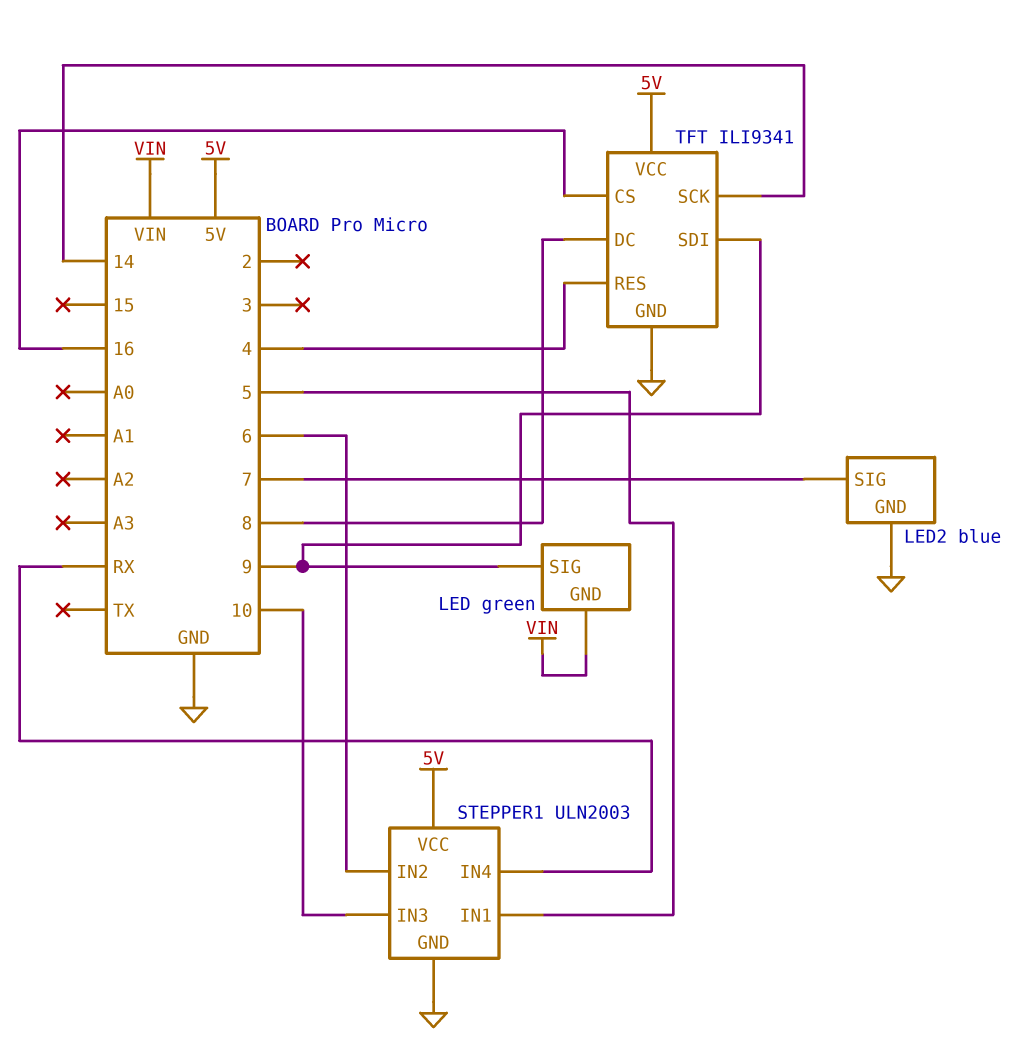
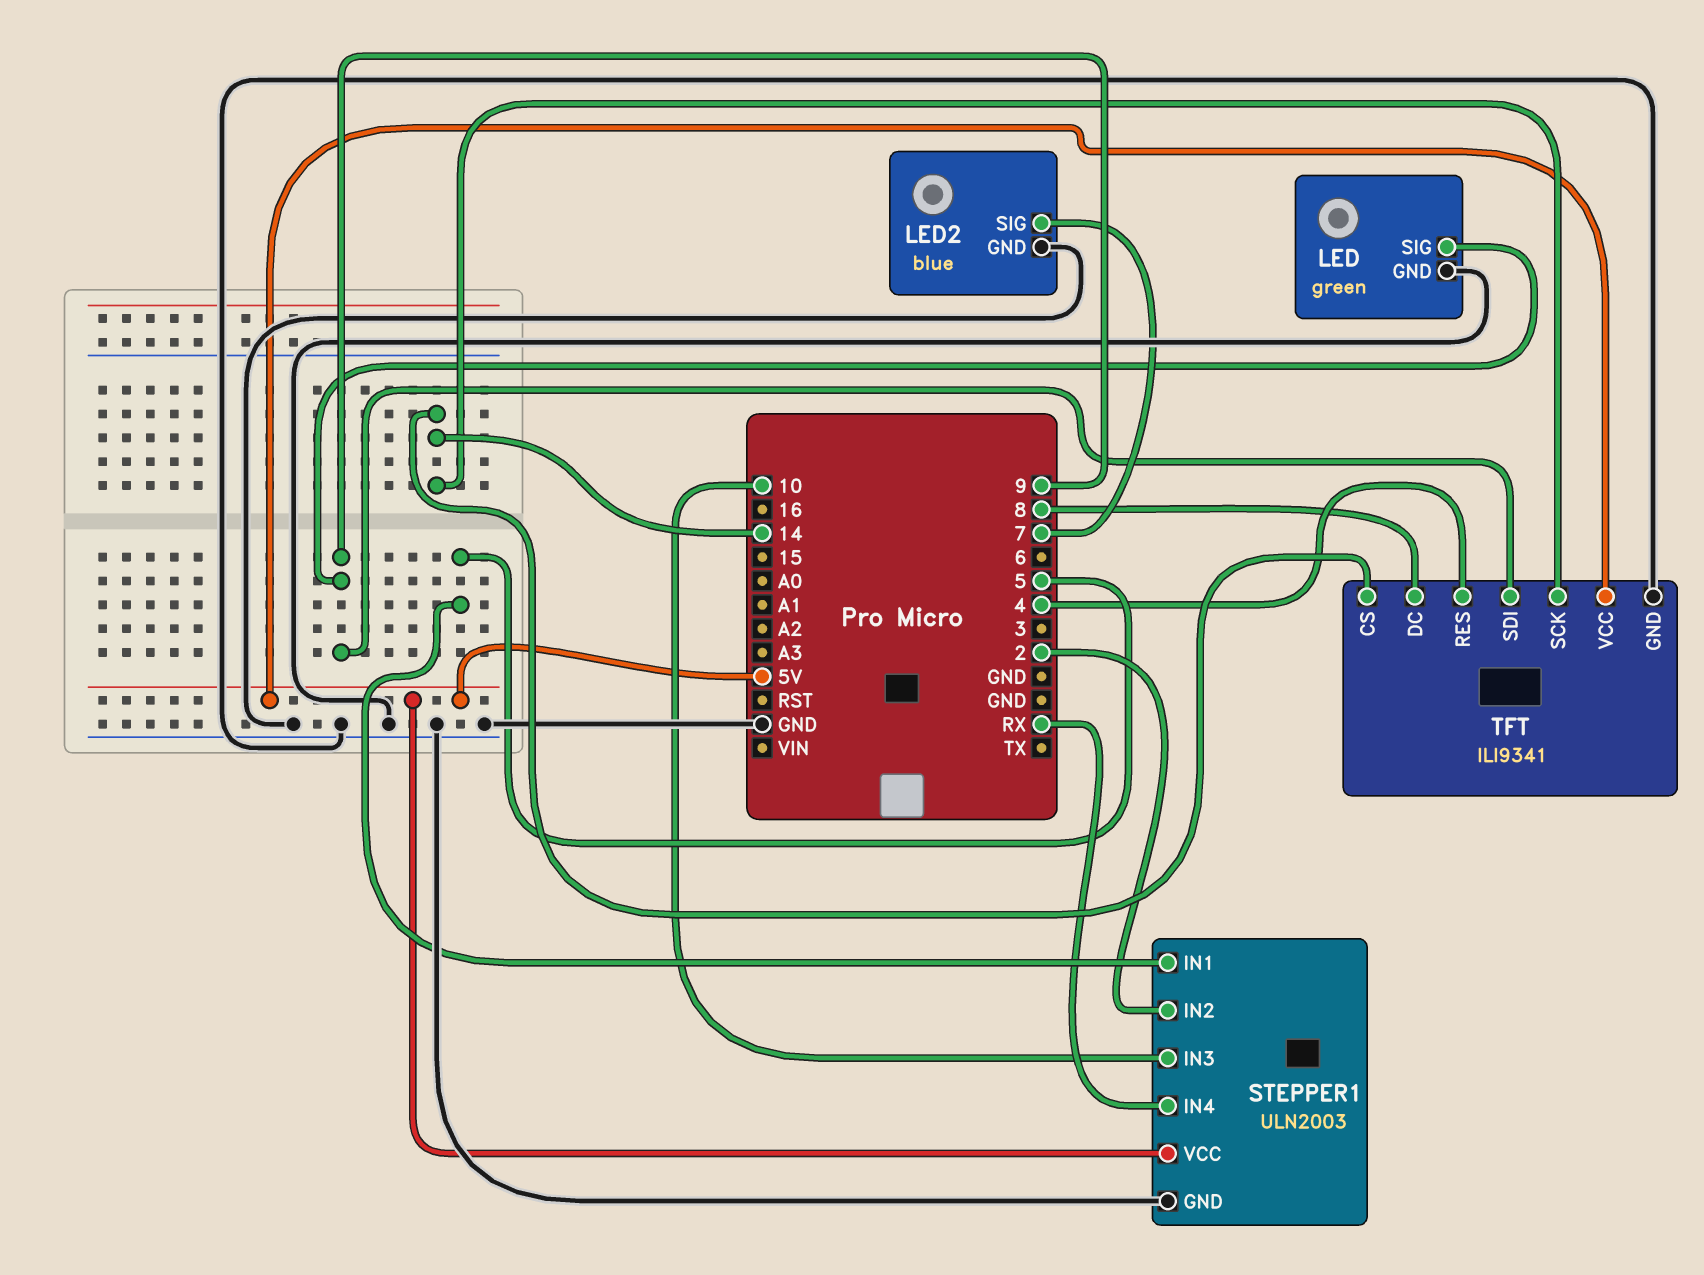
LED pin GND: VIN -> GND
STEPPER1 pin IN2: 6 -> 2
TFT pin CS: 16 -> 14

